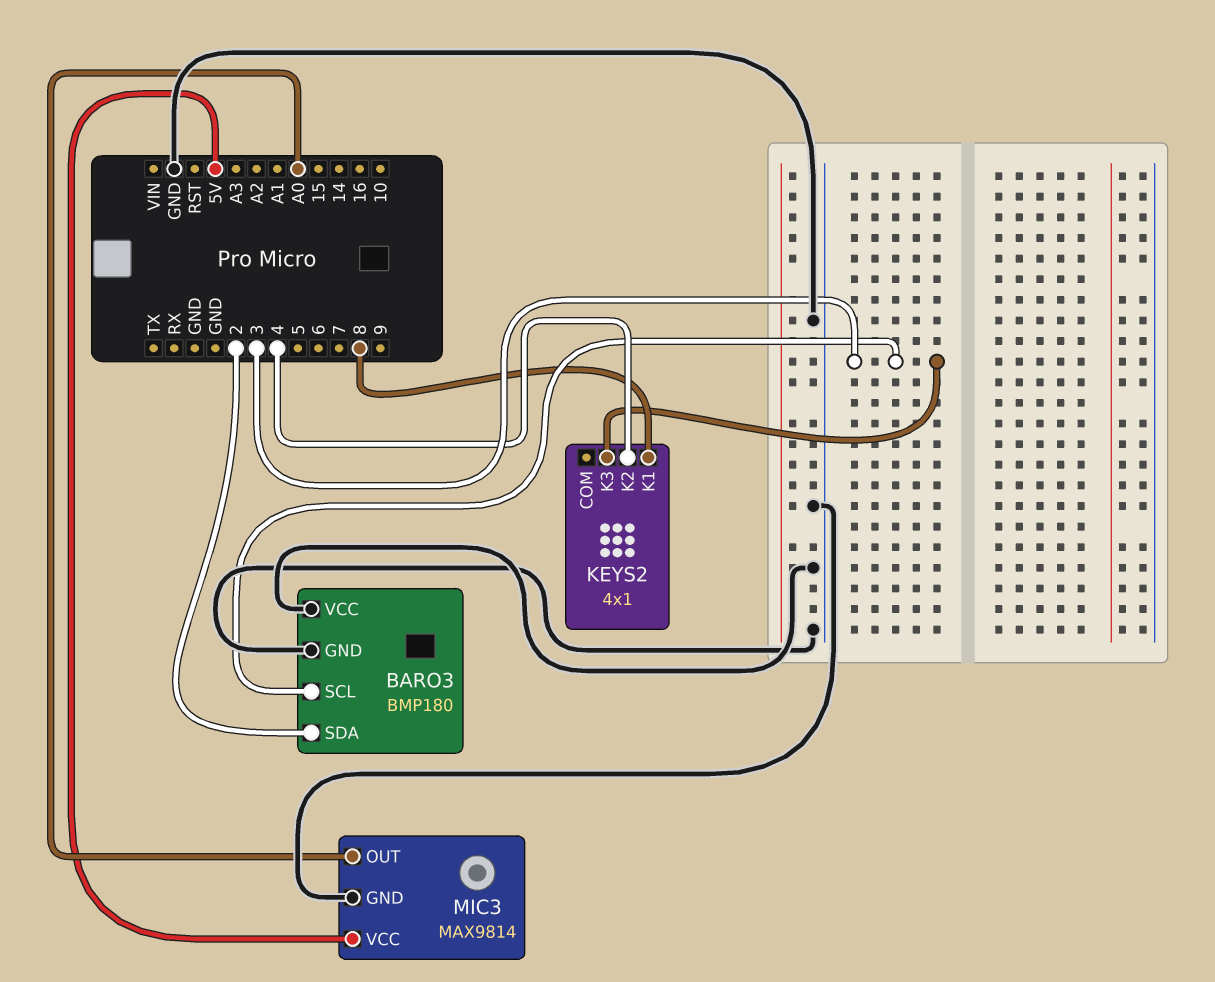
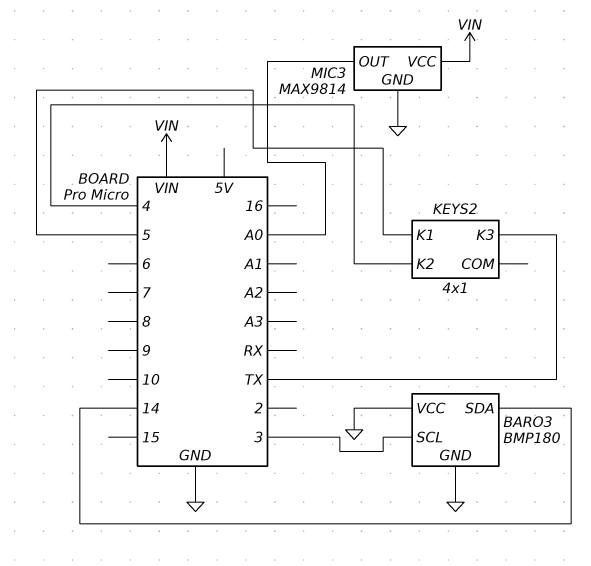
BARO3 pin SDA: 2 -> 14
KEYS2 pin K1: 8 -> 5
KEYS2 pin K3: 3 -> TX
MIC3 pin VCC: 5V -> VIN

